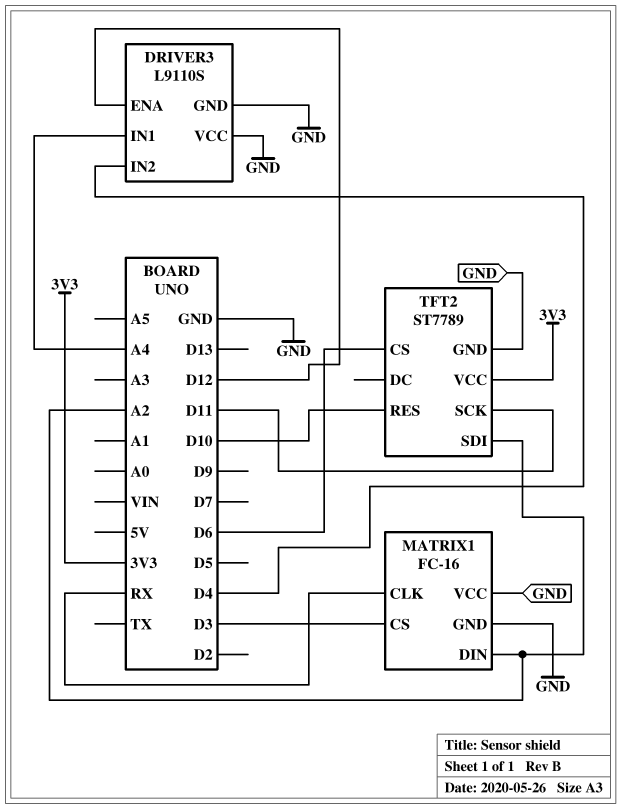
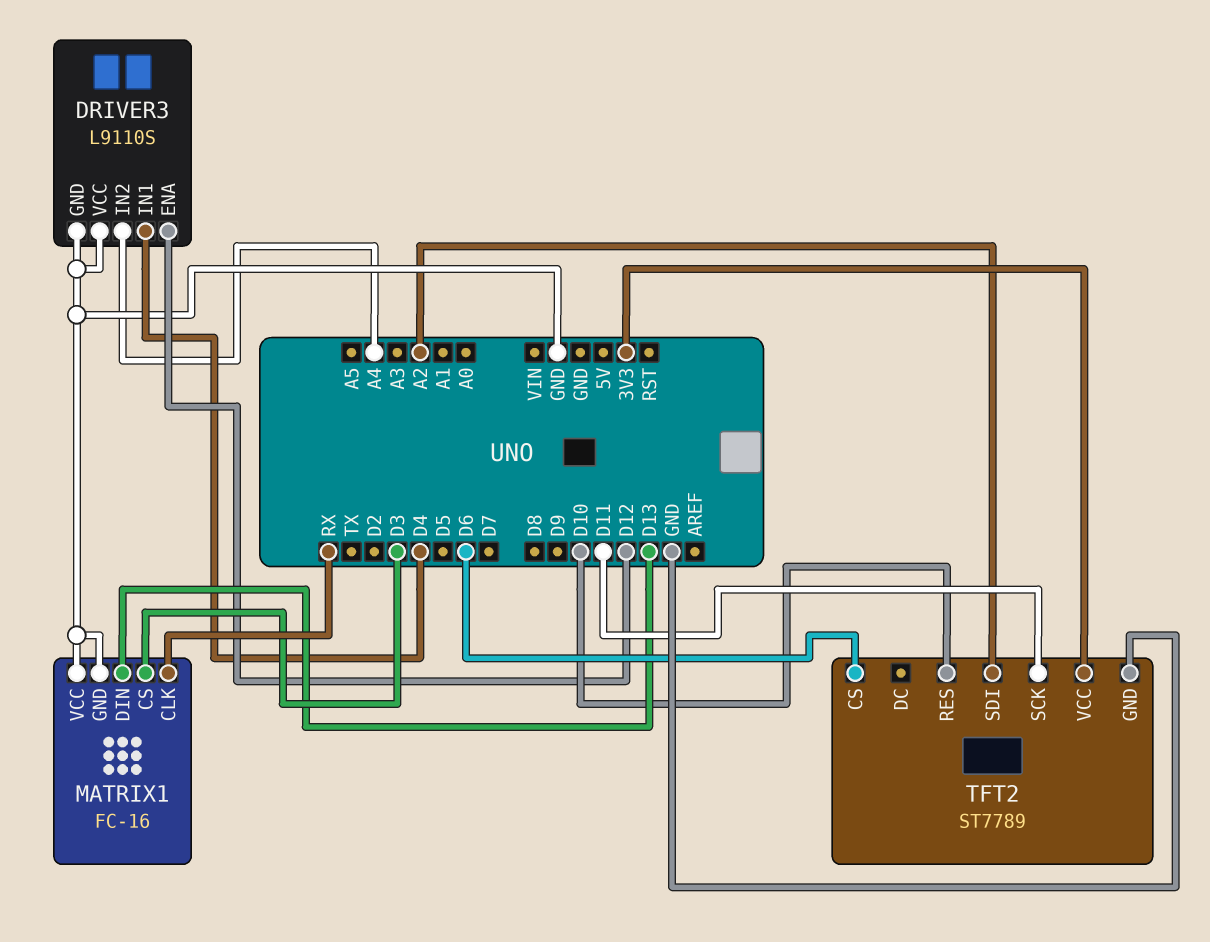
DRIVER3 pin IN1: A4 -> D4
DRIVER3 pin IN2: D4 -> A4
MATRIX1 pin DIN: A2 -> D13

